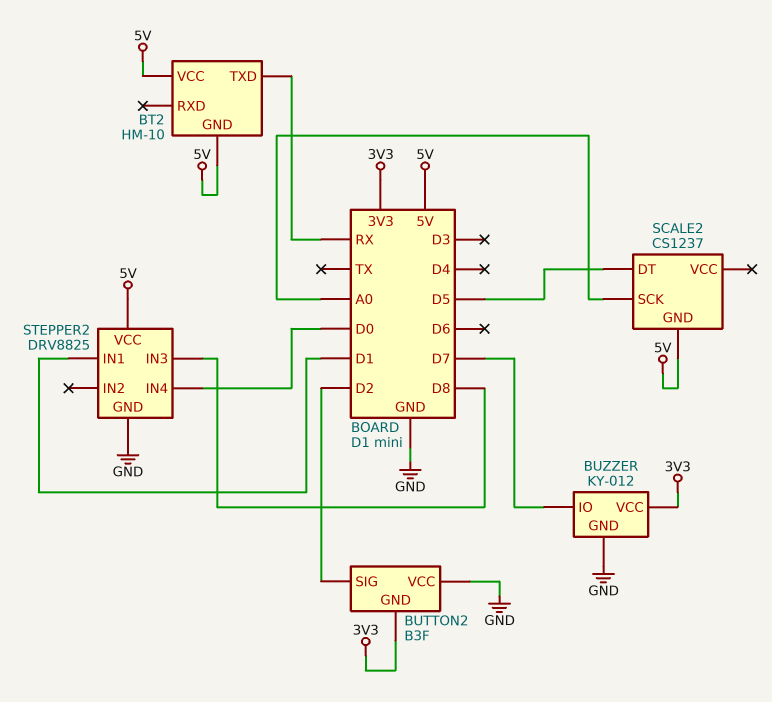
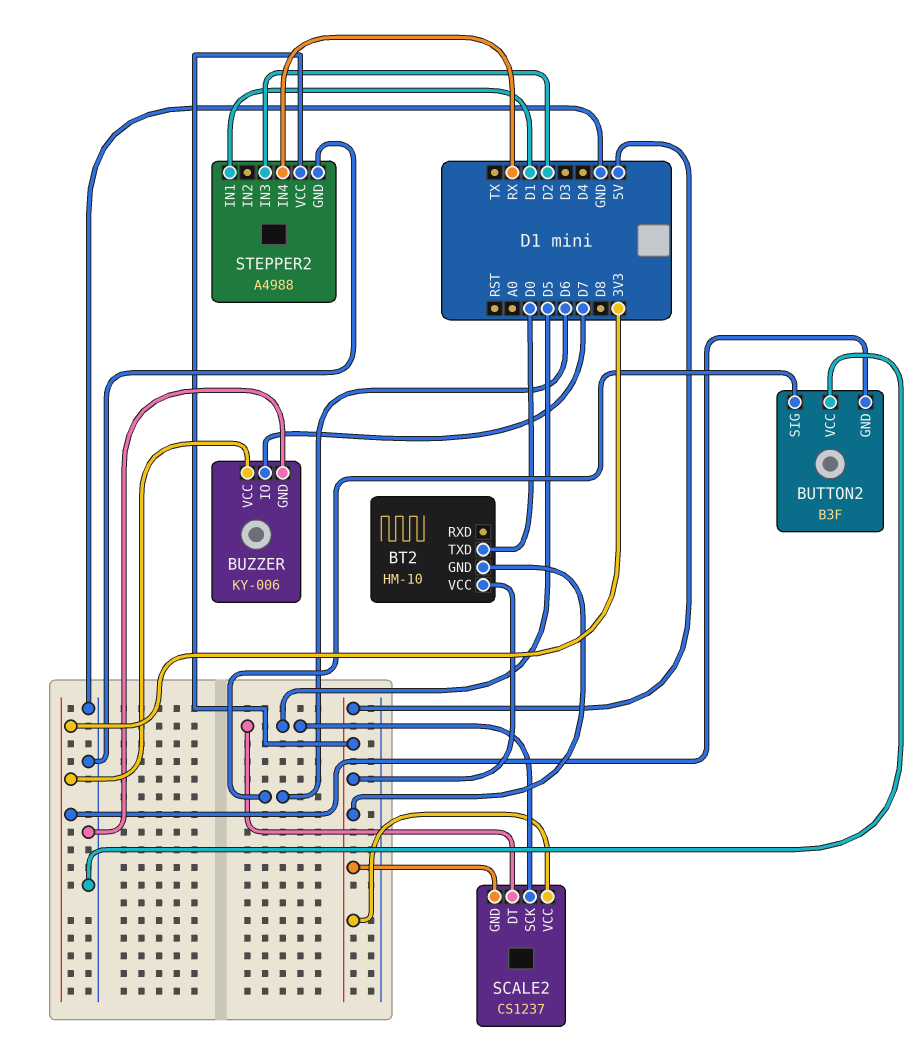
BT2 pin TXD: RX -> D0
BUTTON2 pin SIG: D2 -> D6
BUZZER: KY-012 -> KY-006
SCALE2 pin SCK: A0 -> D5
SCALE2 pin VCC: none -> 5V
STEPPER2: DRV8825 -> A4988
STEPPER2 pin IN3: D8 -> D2
STEPPER2 pin IN4: D0 -> RX

